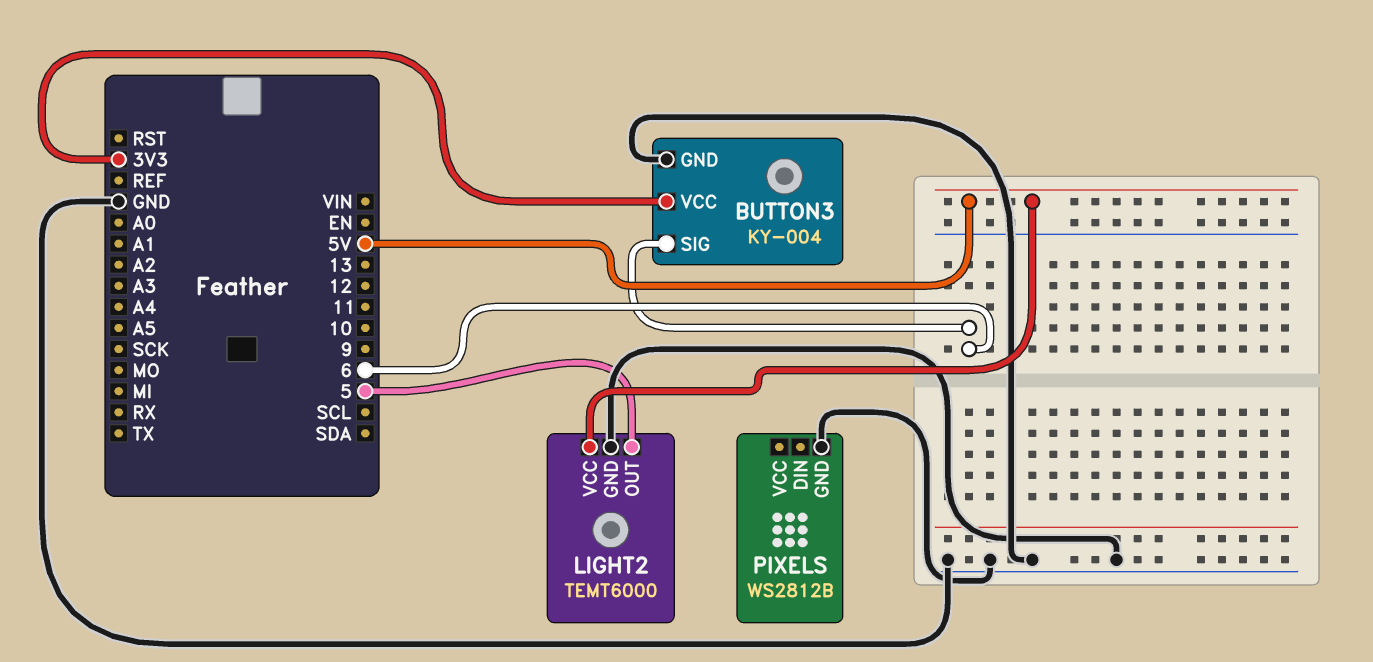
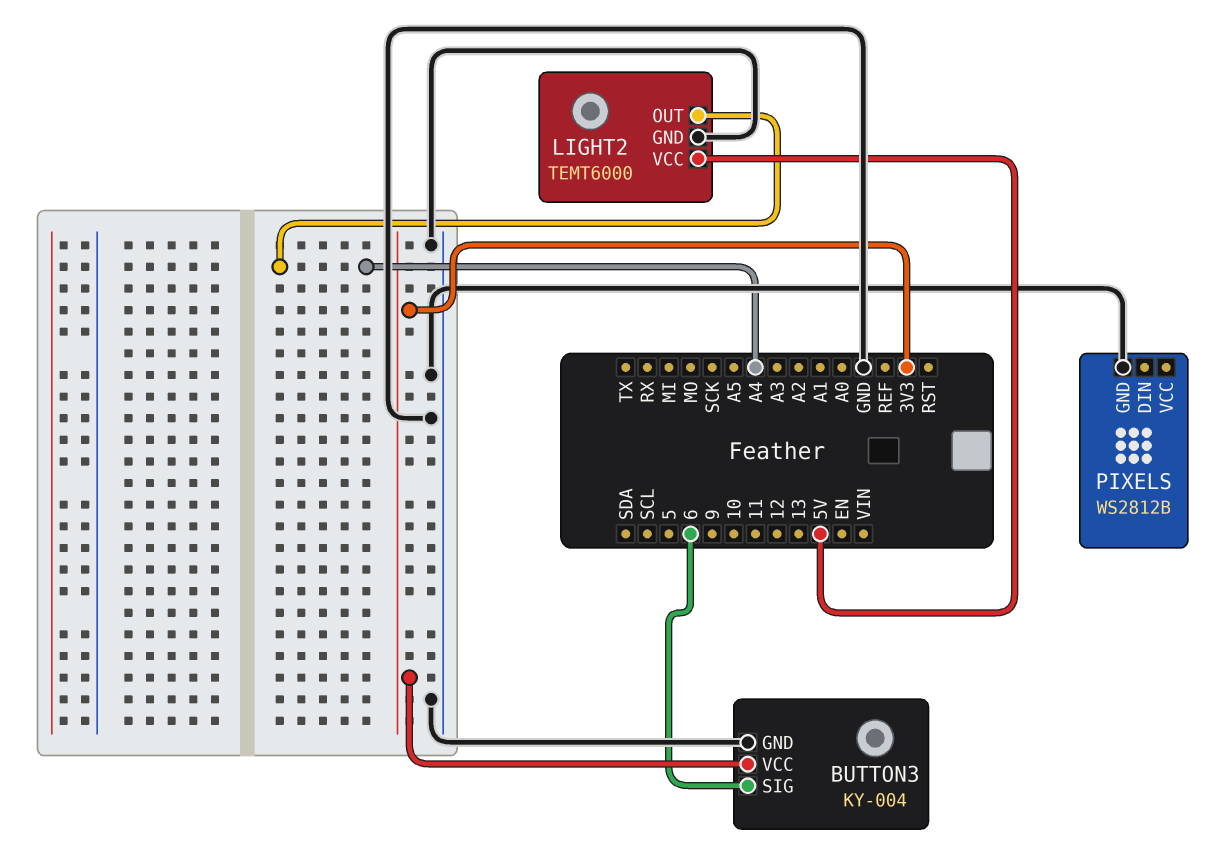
LIGHT2 pin OUT: 5 -> A4

